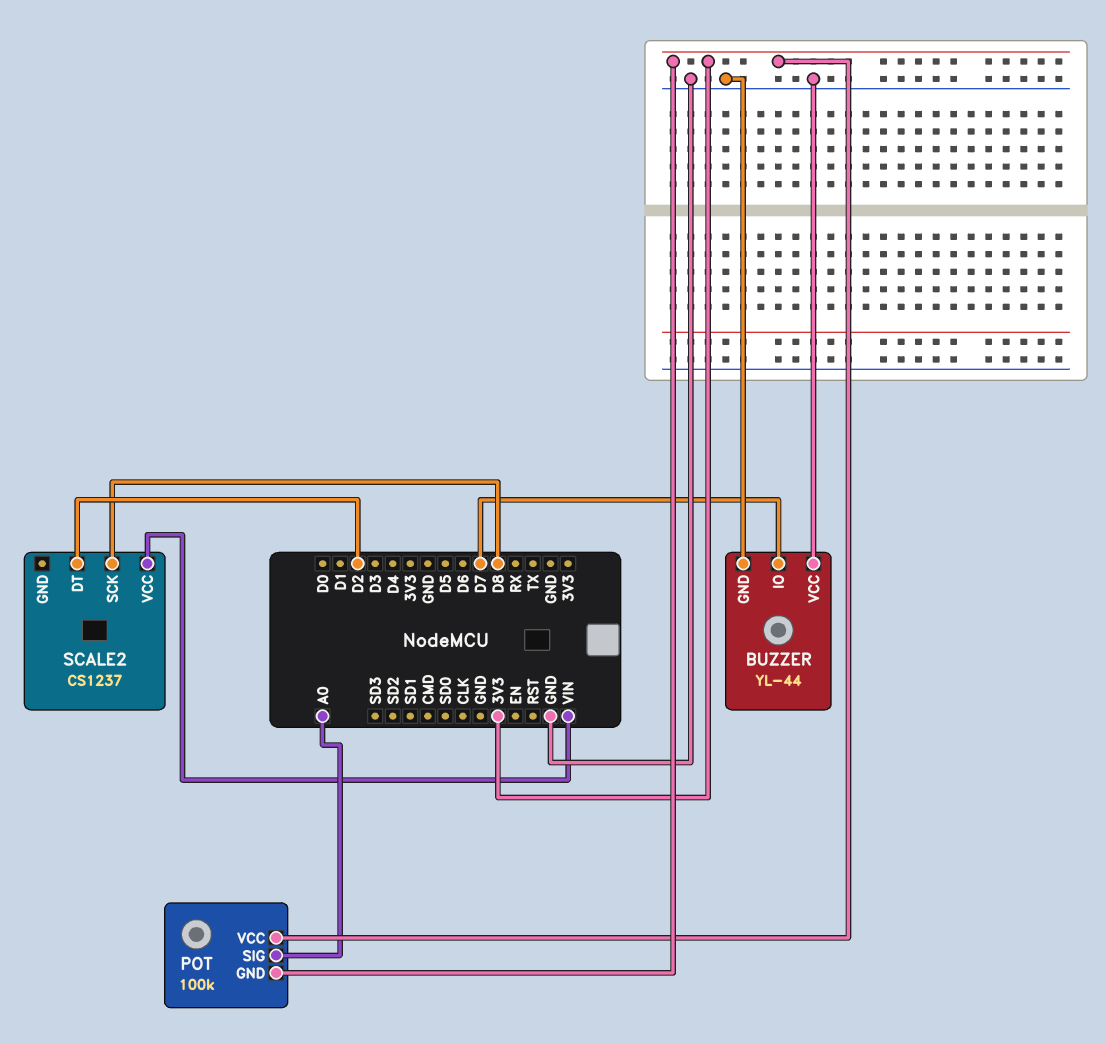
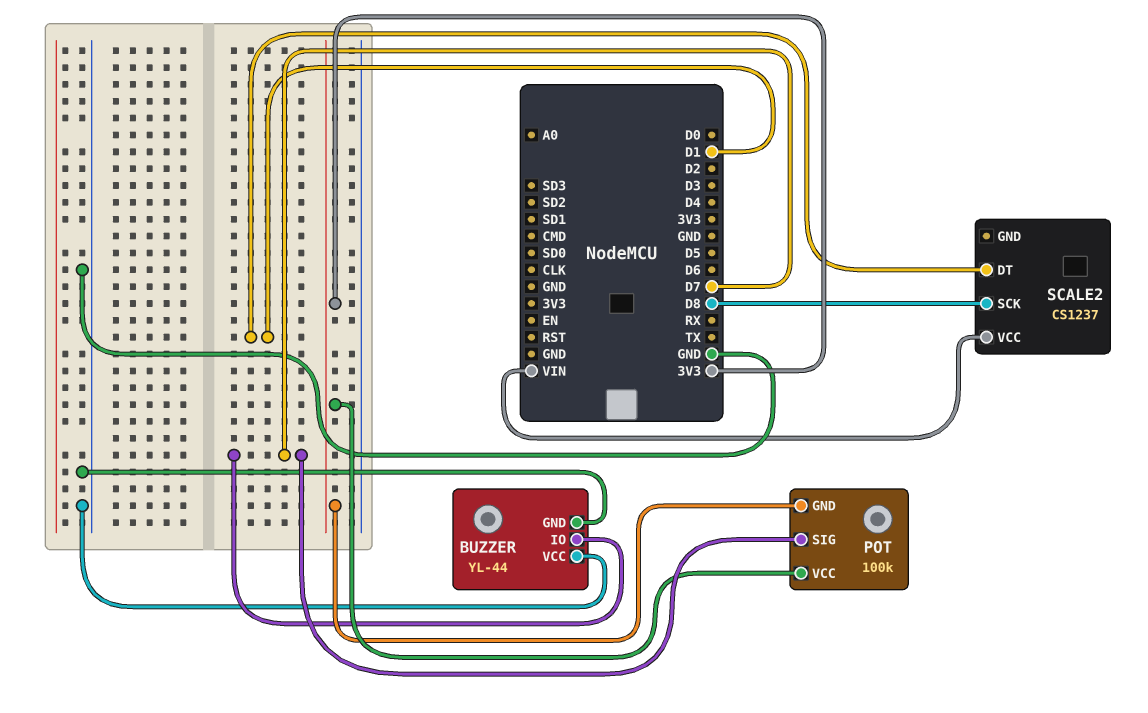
POT pin SIG: A0 -> D7
SCALE2 pin DT: D2 -> D1

